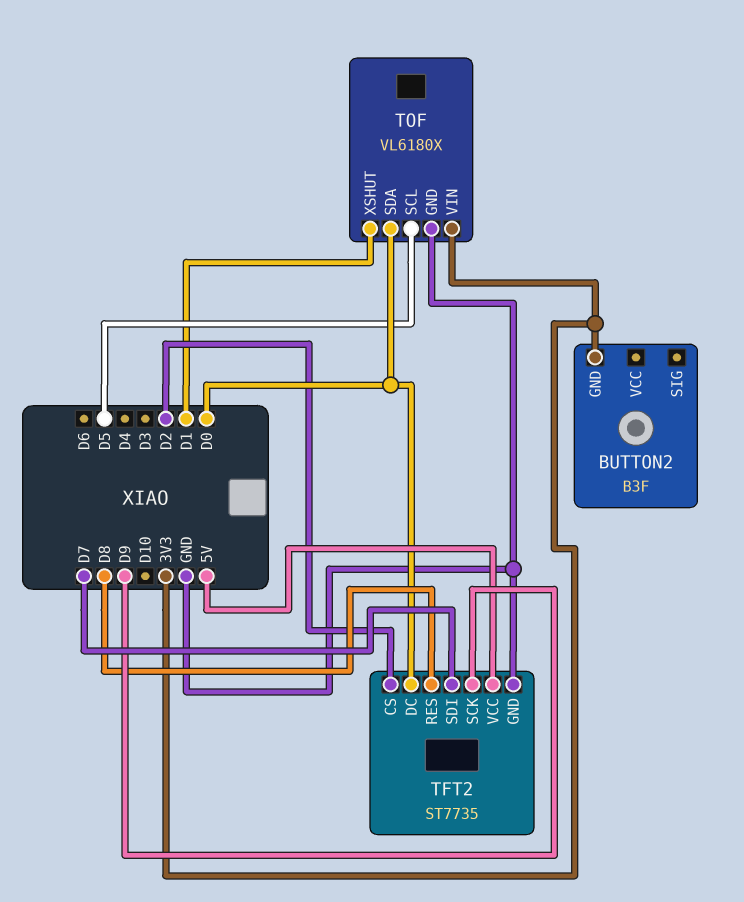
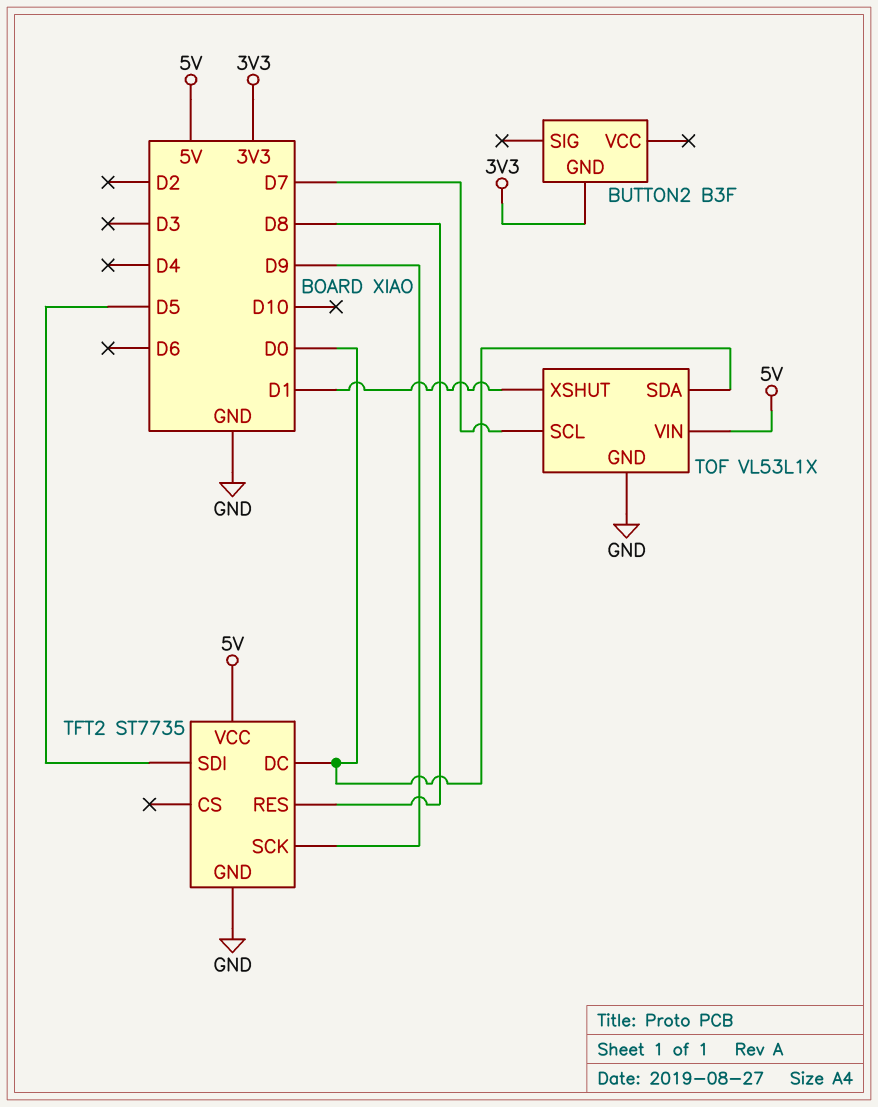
TFT2 pin CS: D2 -> none
TFT2 pin SDI: D7 -> D5
TOF: VL6180X -> VL53L1X
TOF pin SCL: D5 -> D7
TOF pin VIN: 3V3 -> 5V

